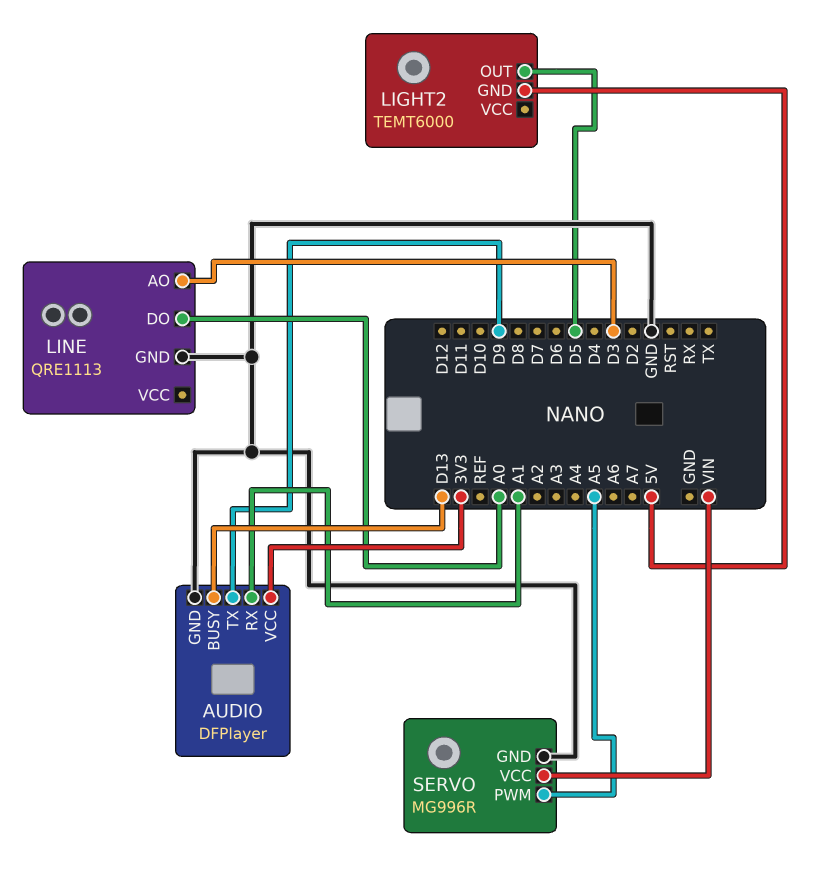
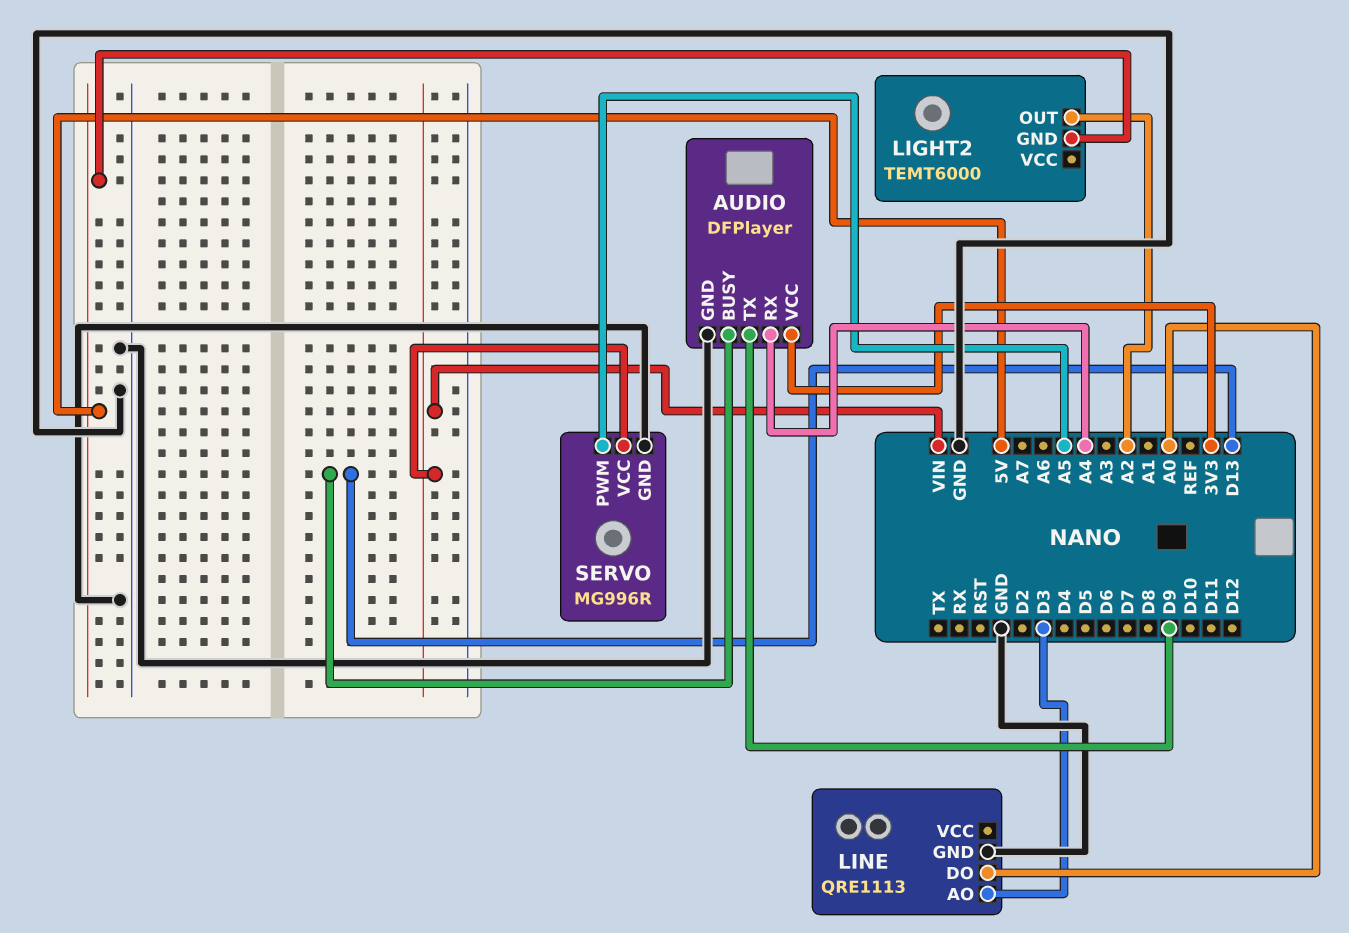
AUDIO pin RX: A1 -> A4
LIGHT2 pin OUT: D5 -> A2

